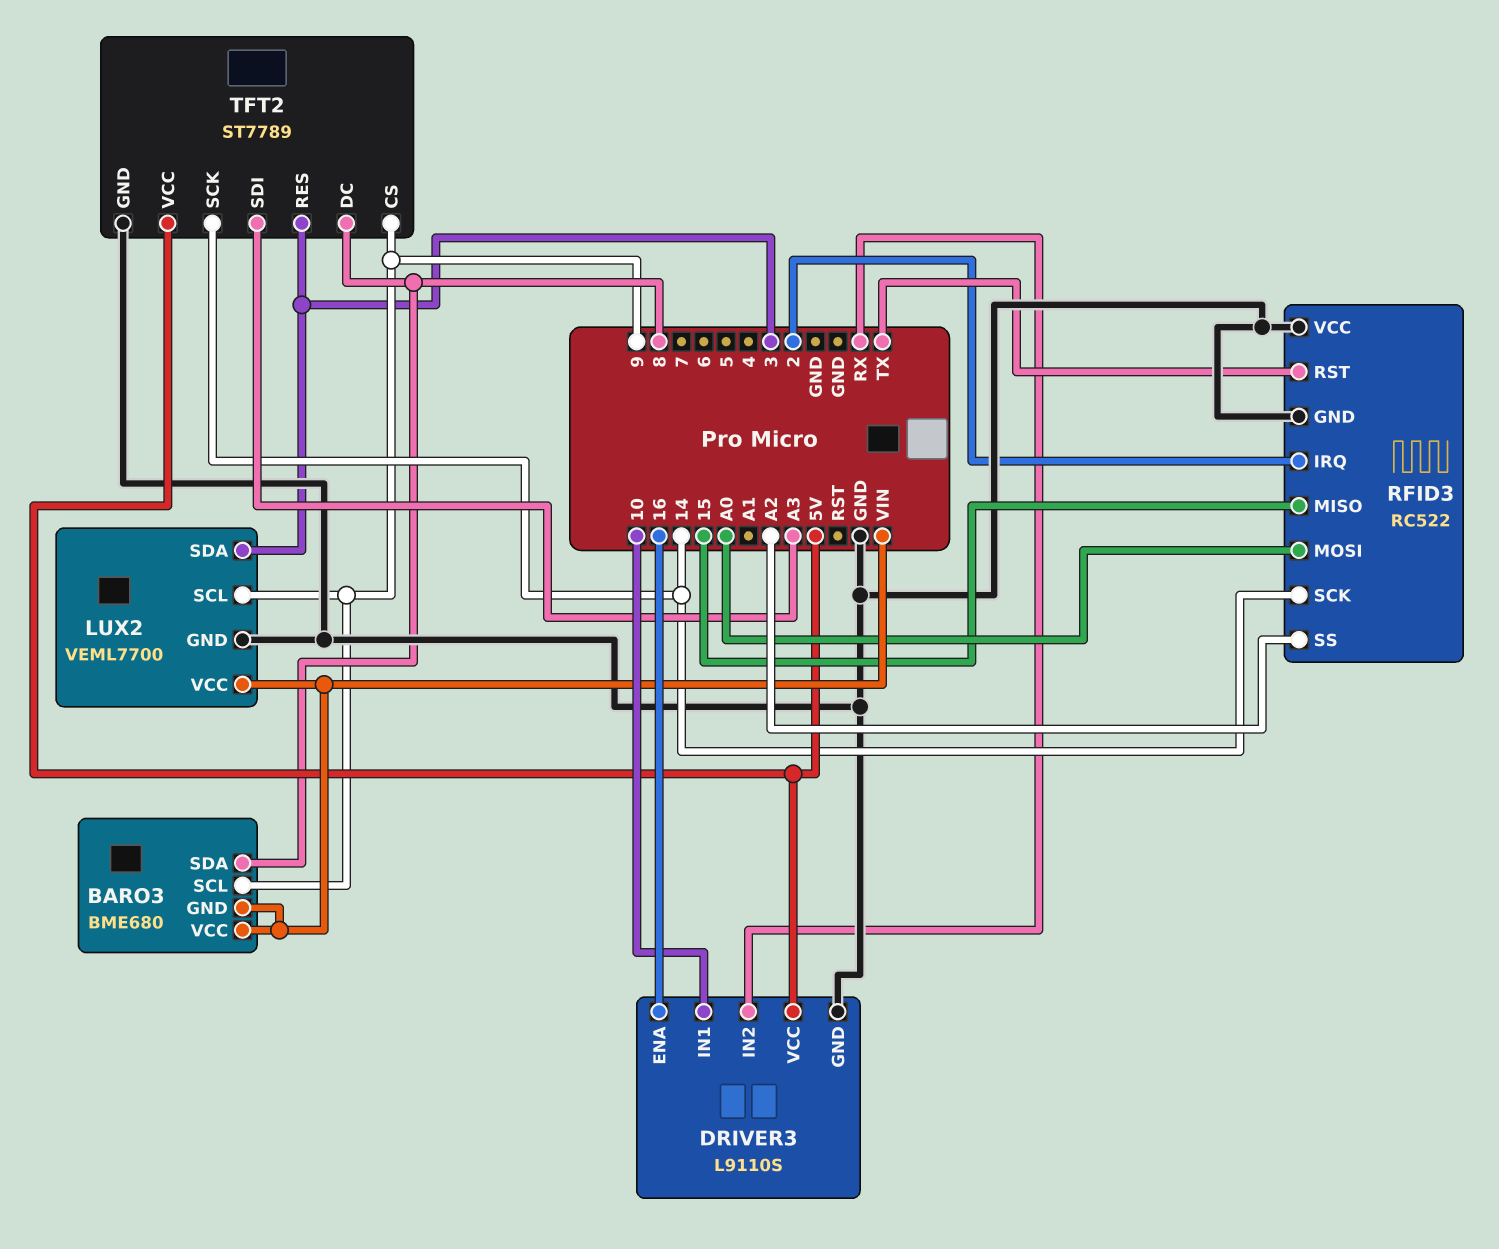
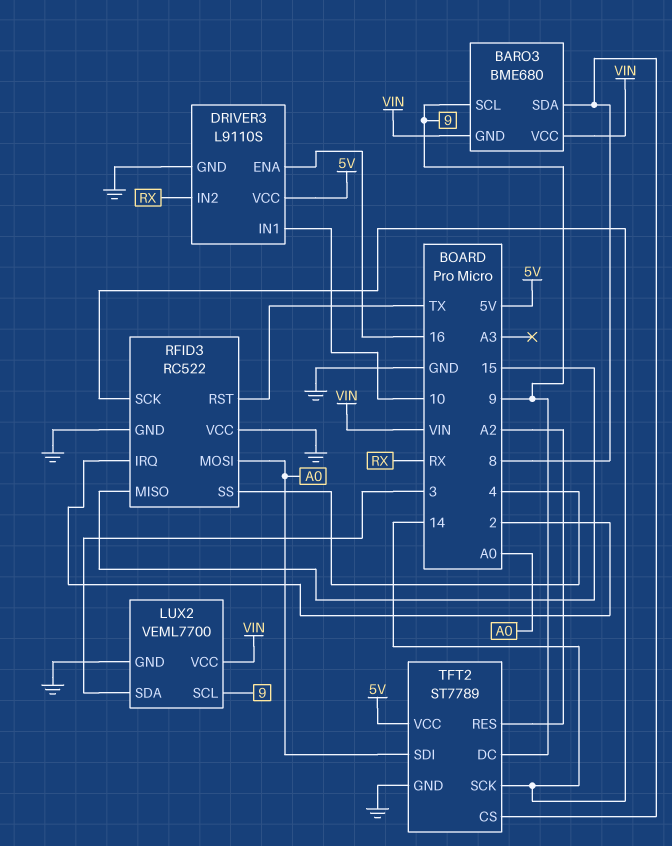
RFID3 pin SS: A2 -> 4
TFT2 pin CS: 9 -> 8
TFT2 pin DC: 8 -> 9
TFT2 pin RES: 3 -> A2
TFT2 pin SDI: A3 -> A0

